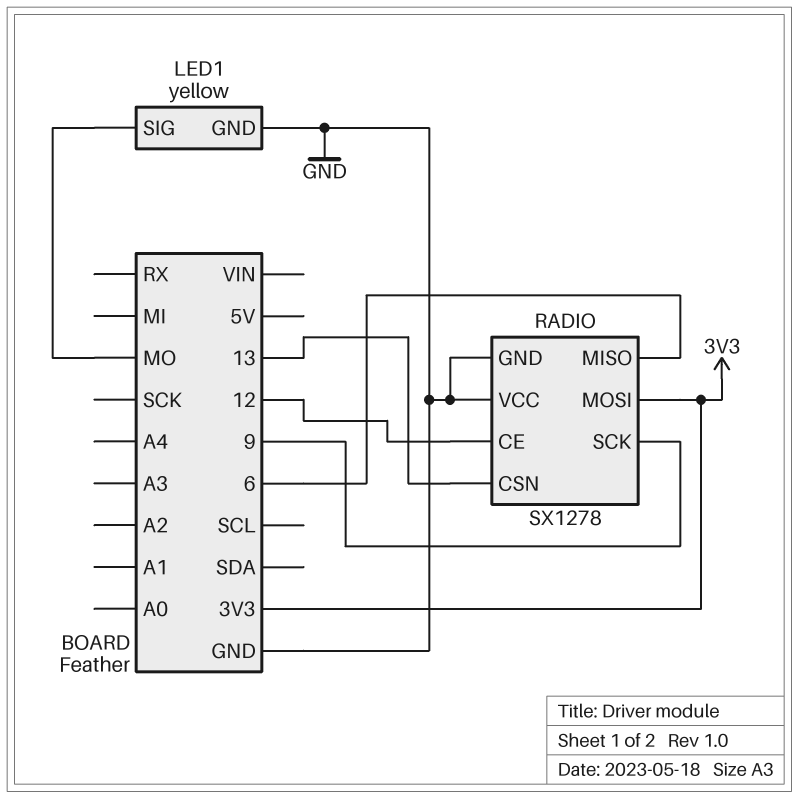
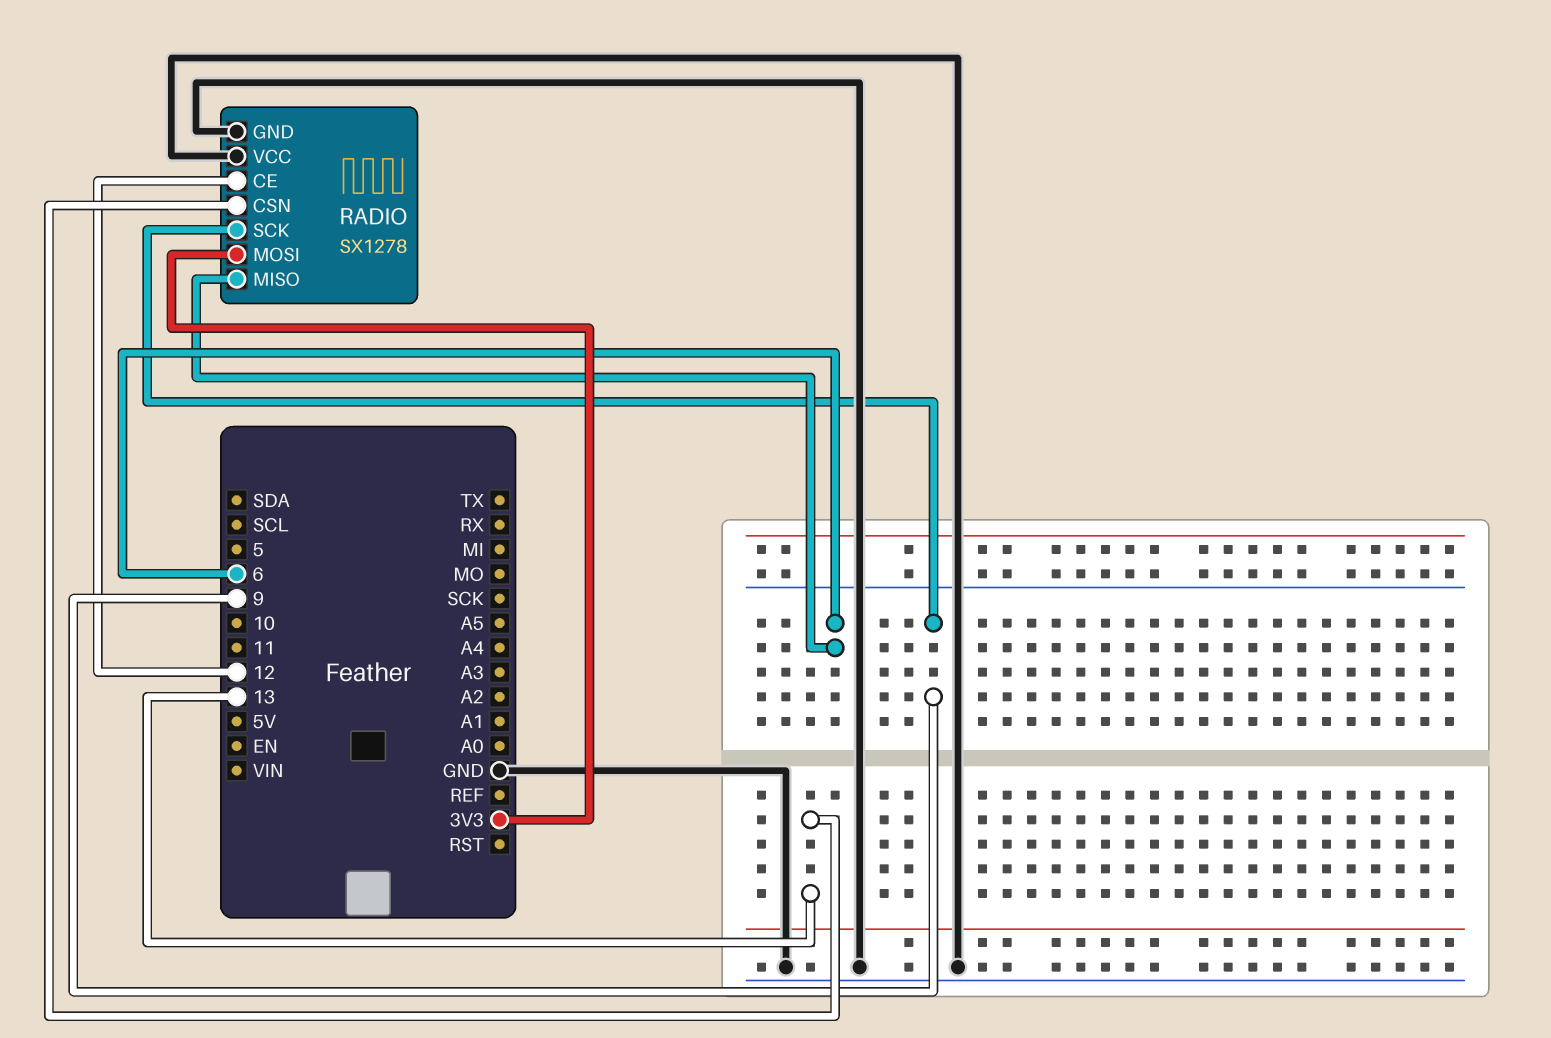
LED1: yellow -> none
LED1 pin GND: GND -> none
LED1 pin SIG: MO -> none

